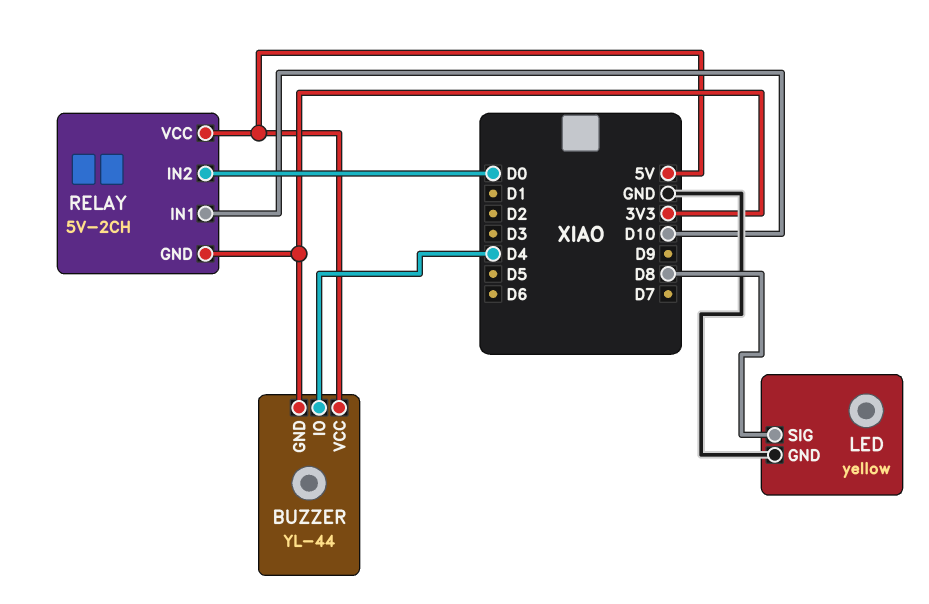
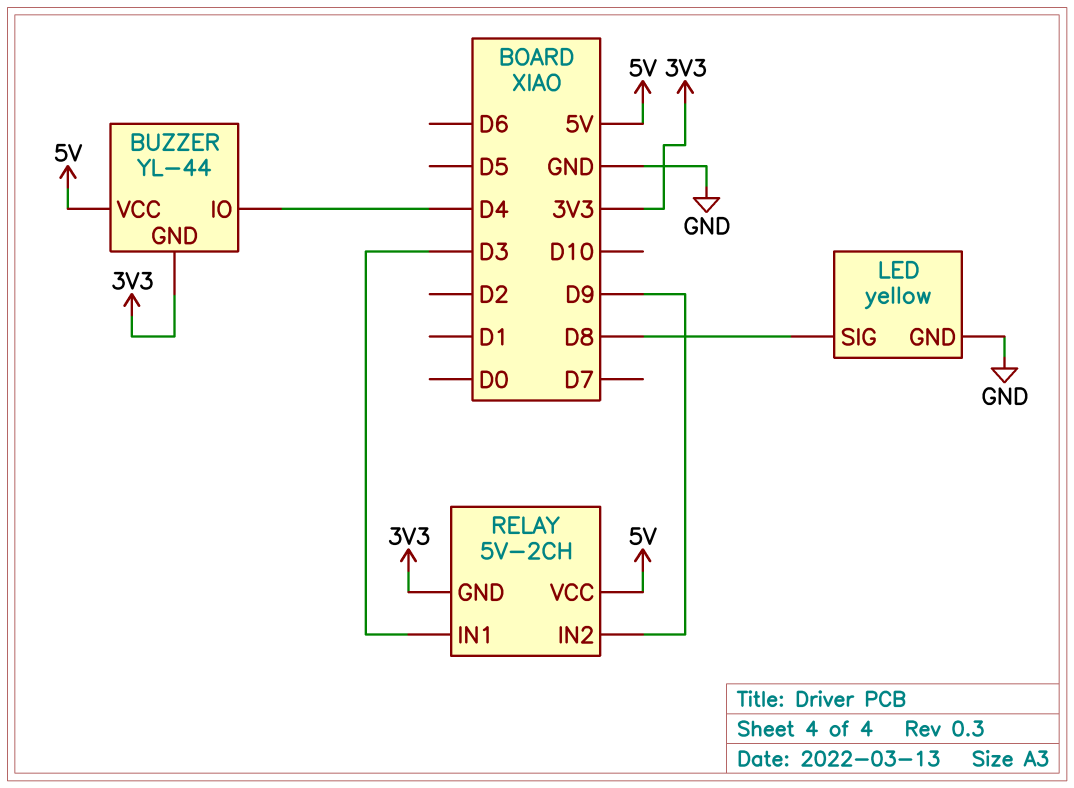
RELAY pin IN1: D10 -> D3
RELAY pin IN2: D0 -> D9

